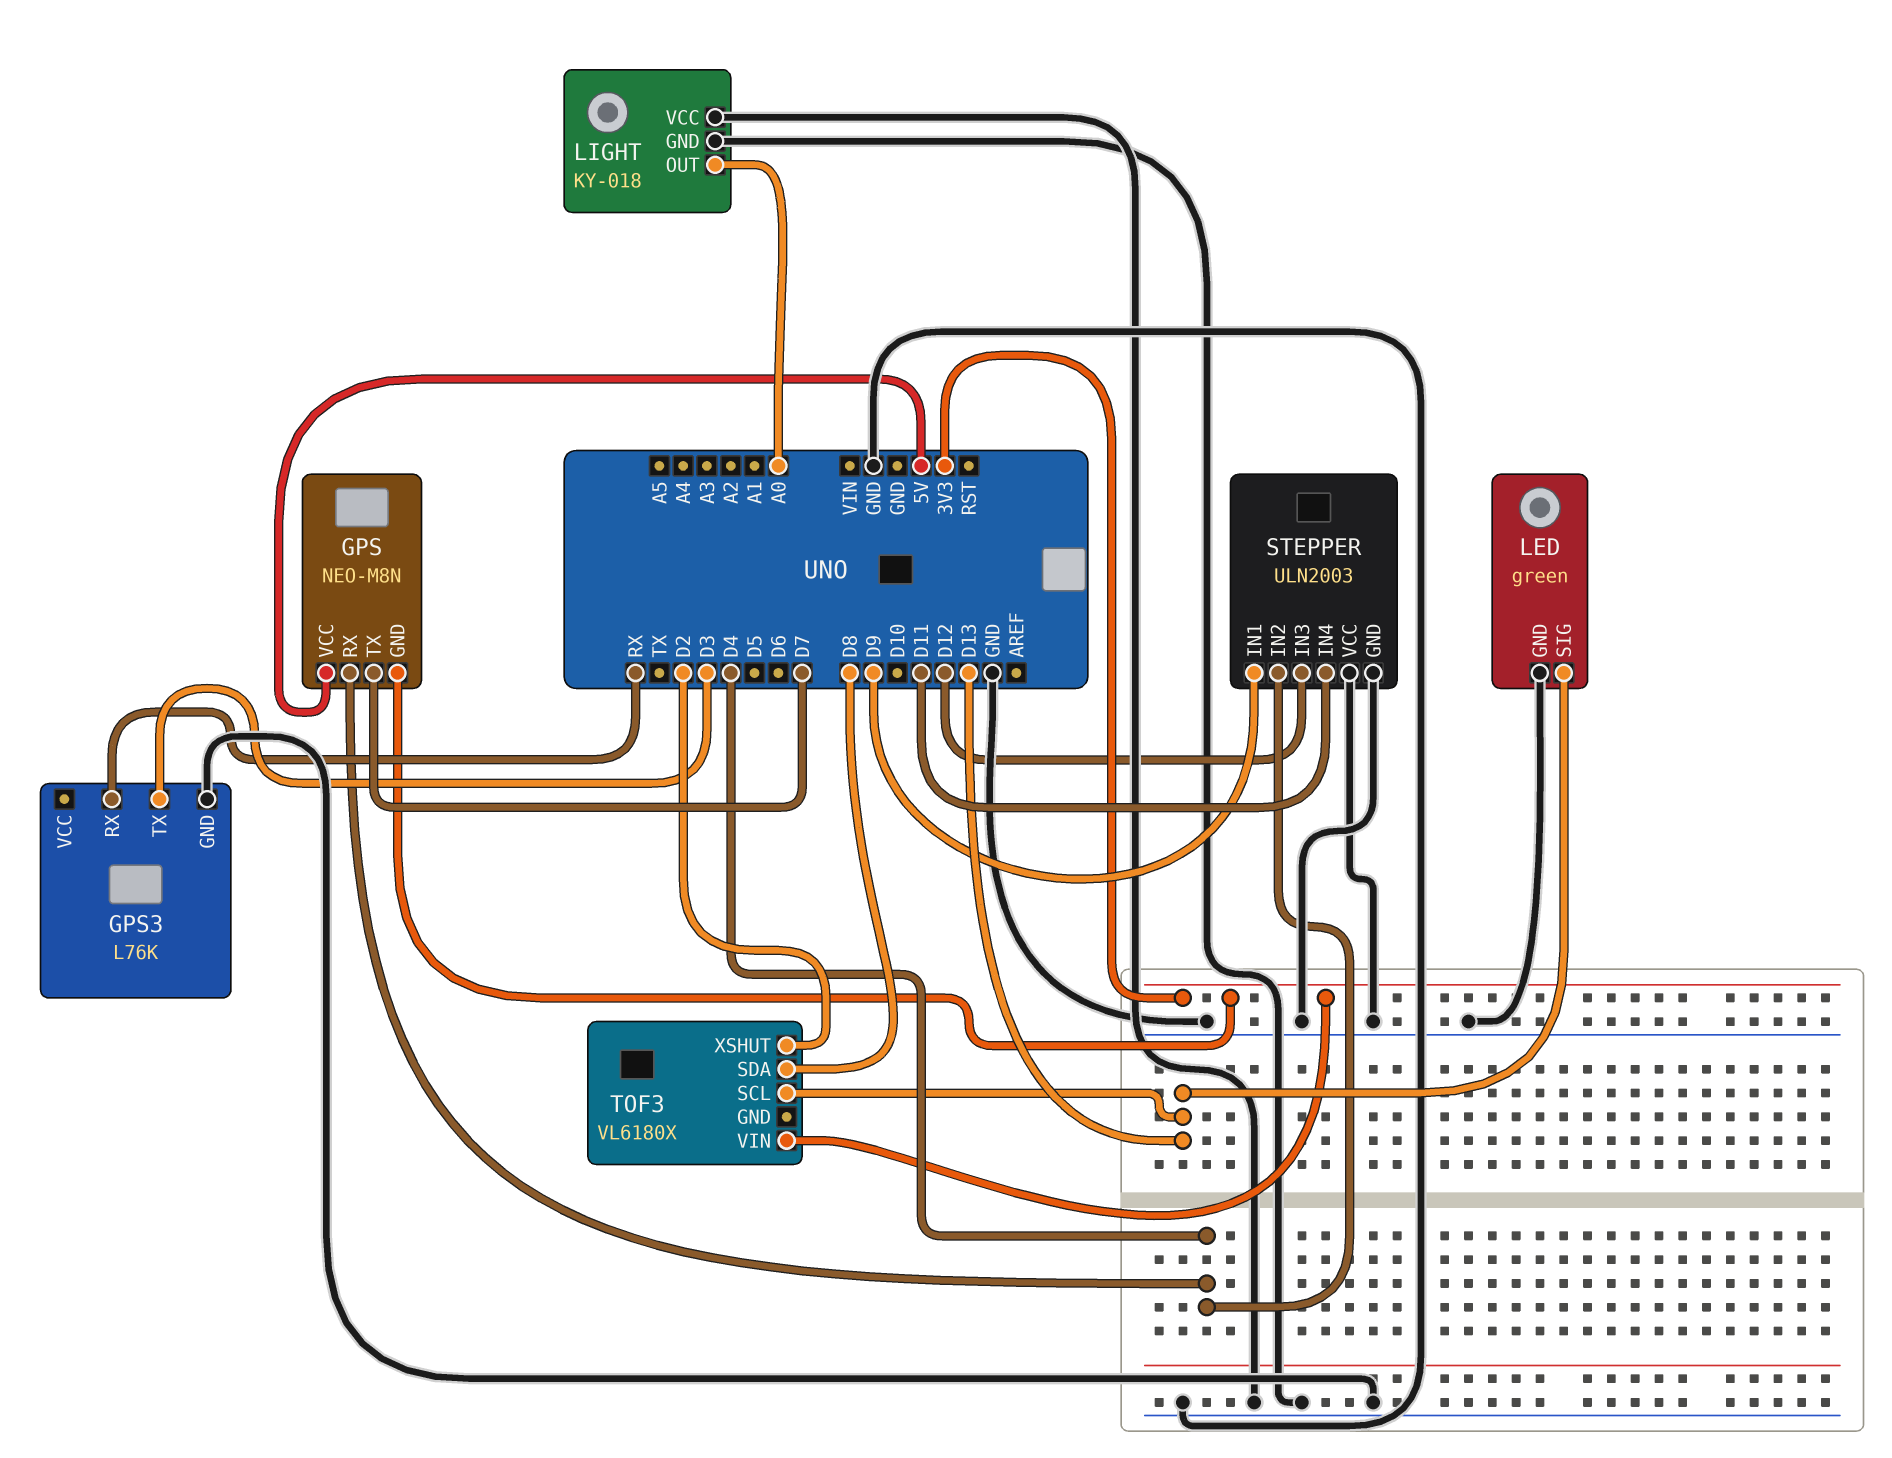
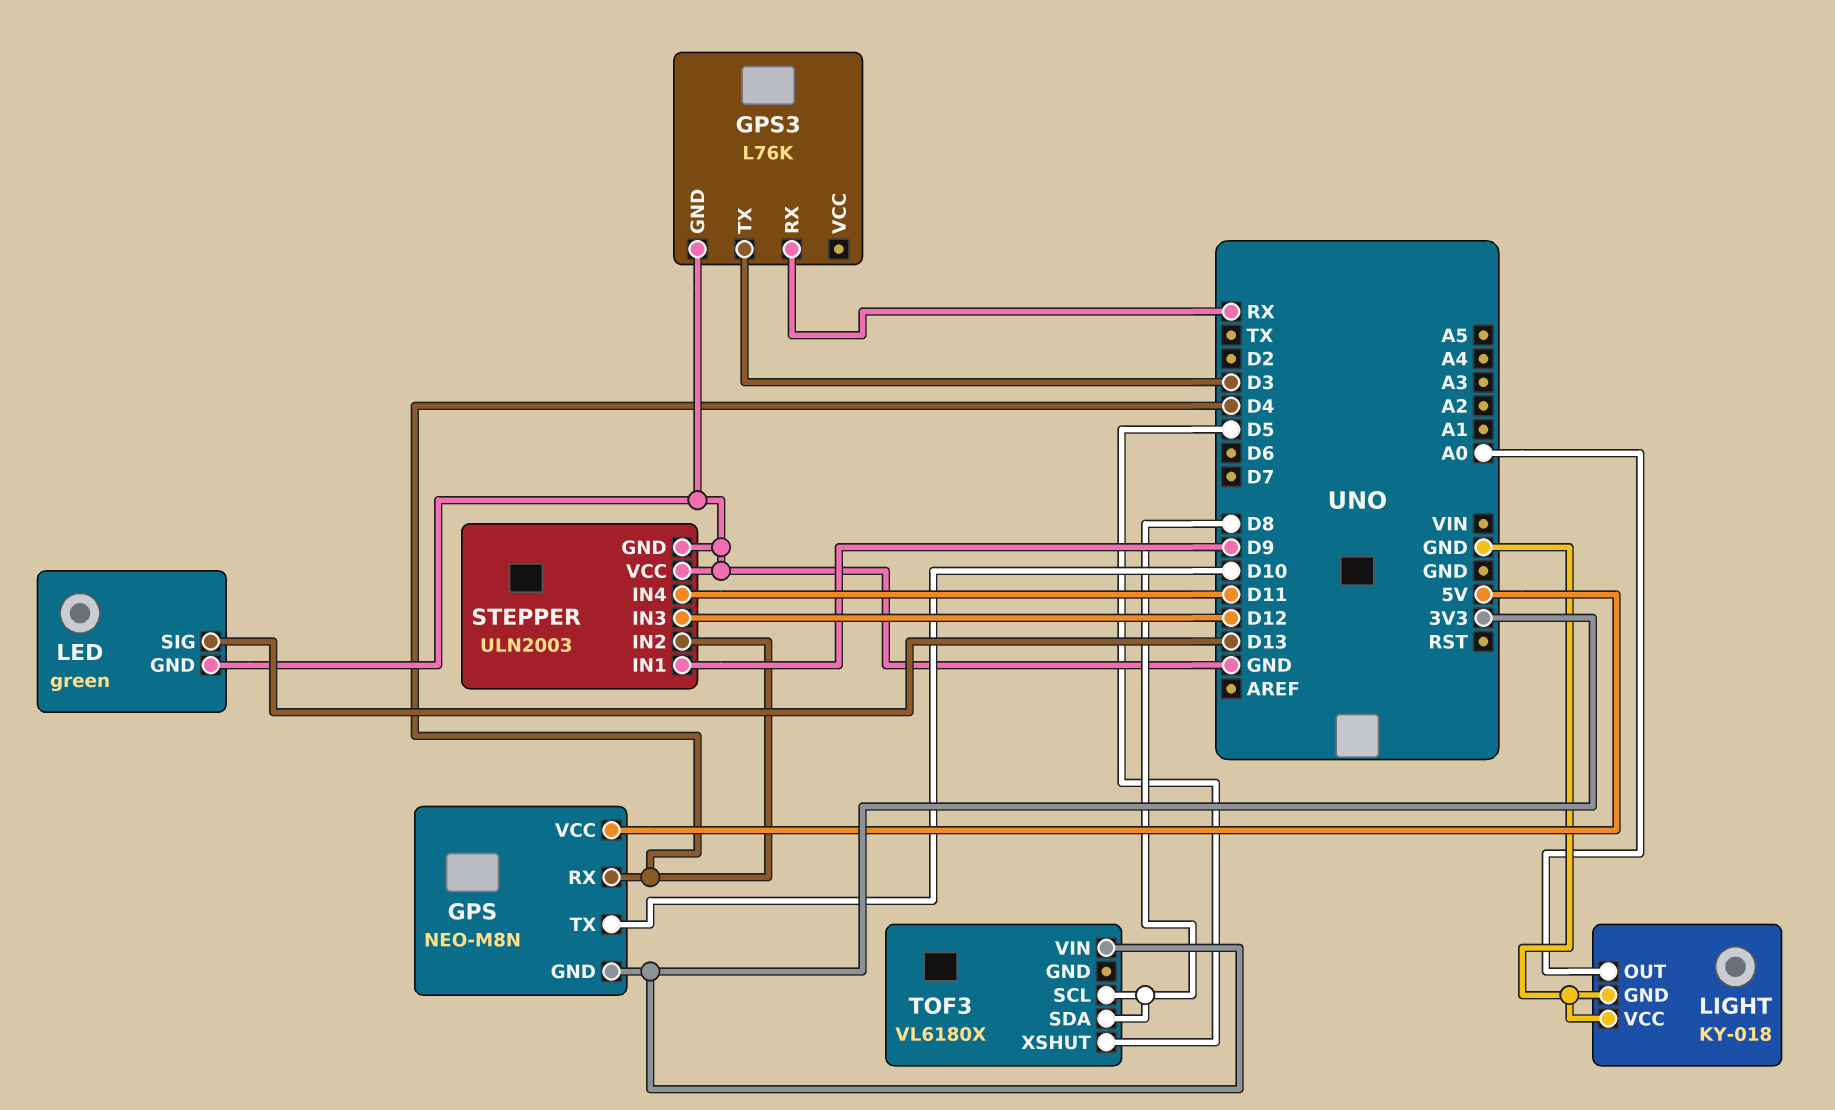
GPS pin TX: D7 -> D10
TOF3 pin SCL: D13 -> D8
TOF3 pin XSHUT: D2 -> D5

